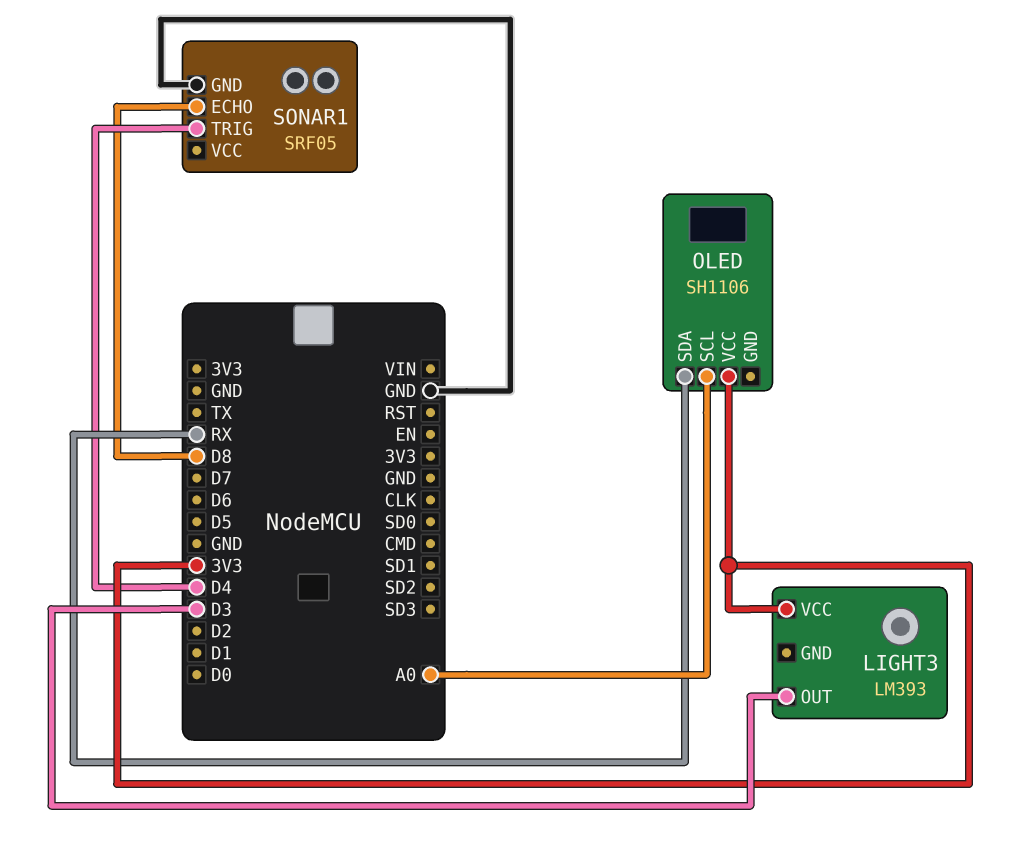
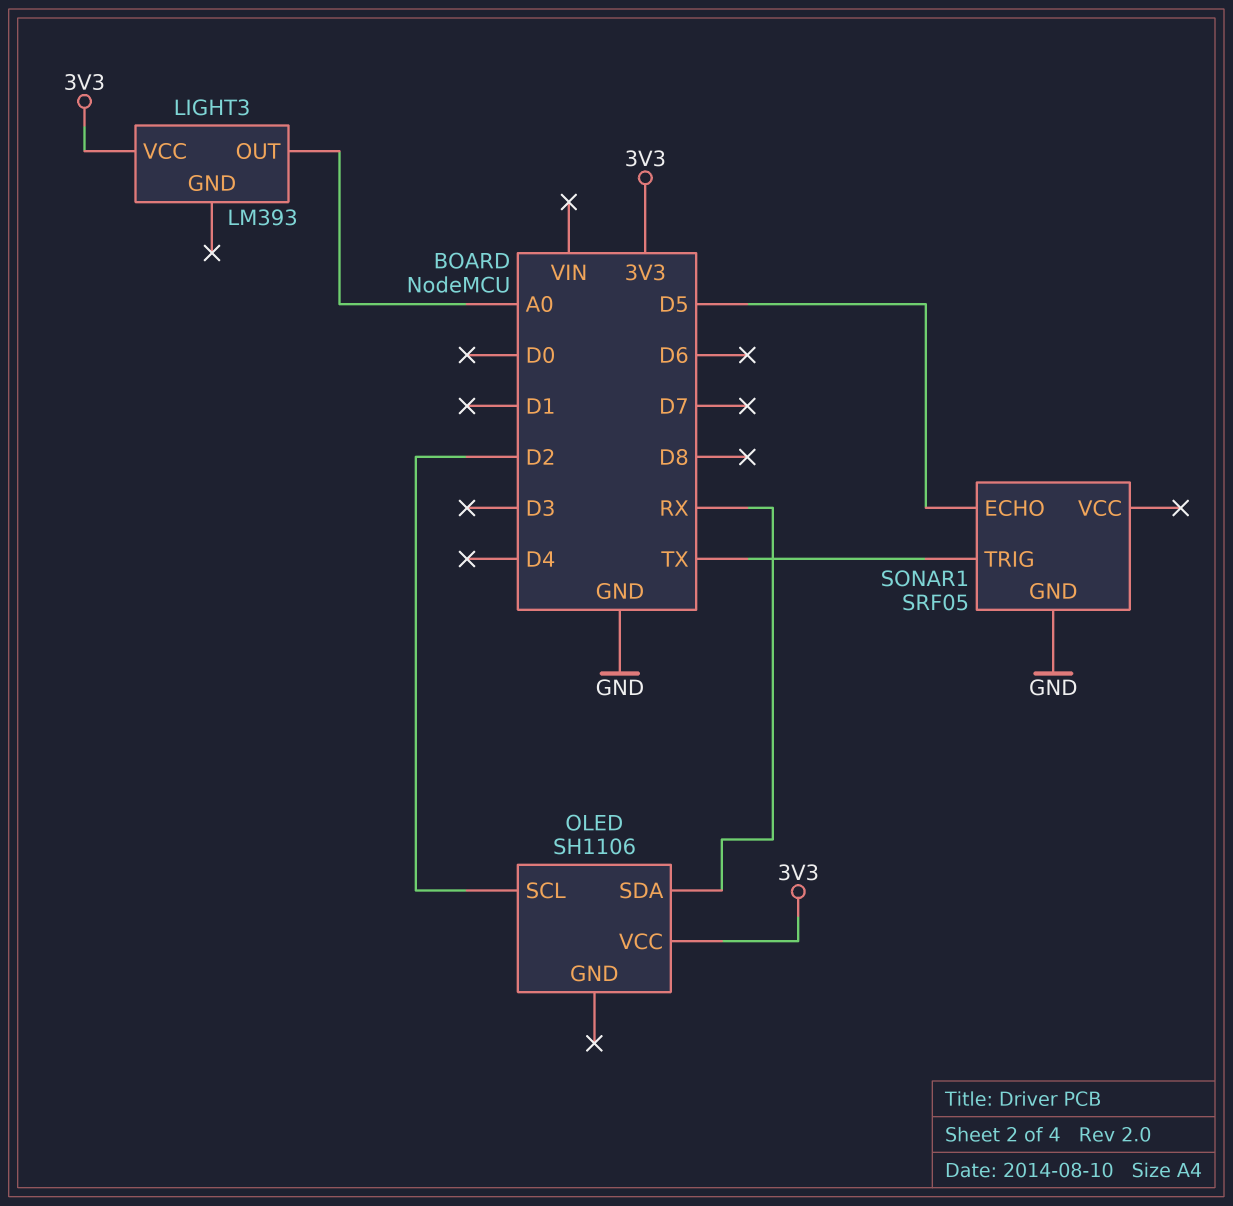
LIGHT3 pin OUT: D3 -> A0
OLED pin SCL: A0 -> D2
SONAR1 pin ECHO: D8 -> D5
SONAR1 pin TRIG: D4 -> TX

